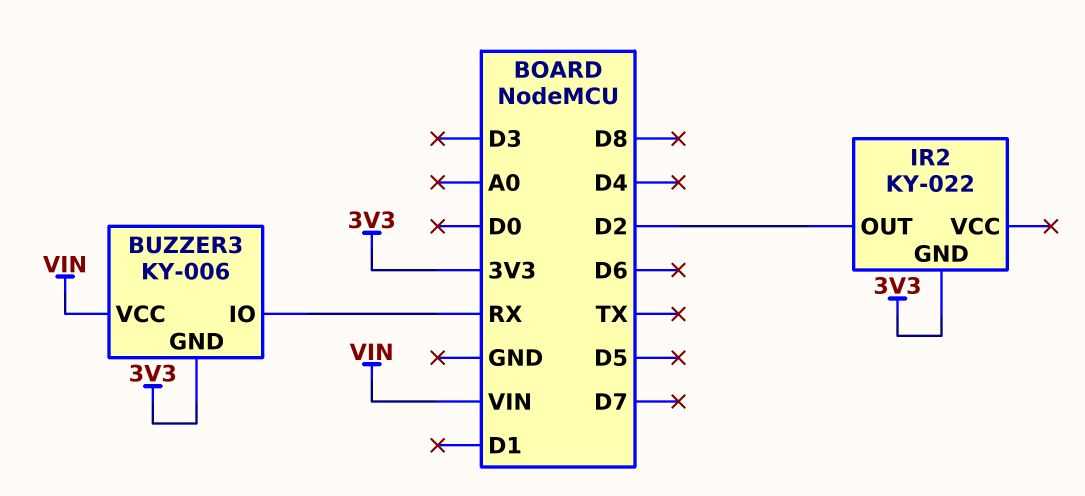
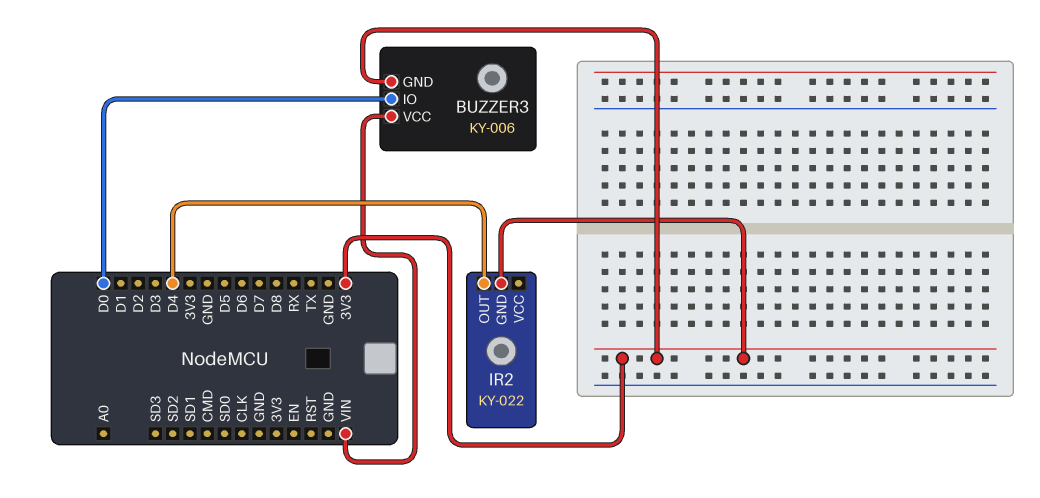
BUZZER3 pin IO: RX -> D0
IR2 pin OUT: D2 -> D4

